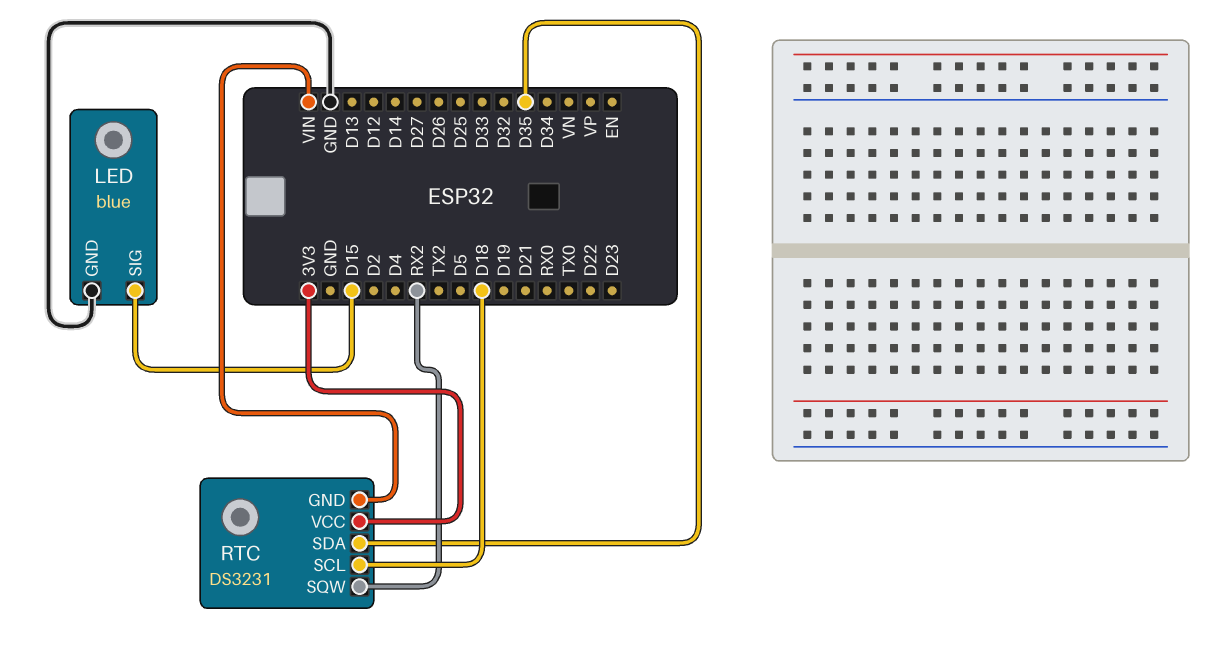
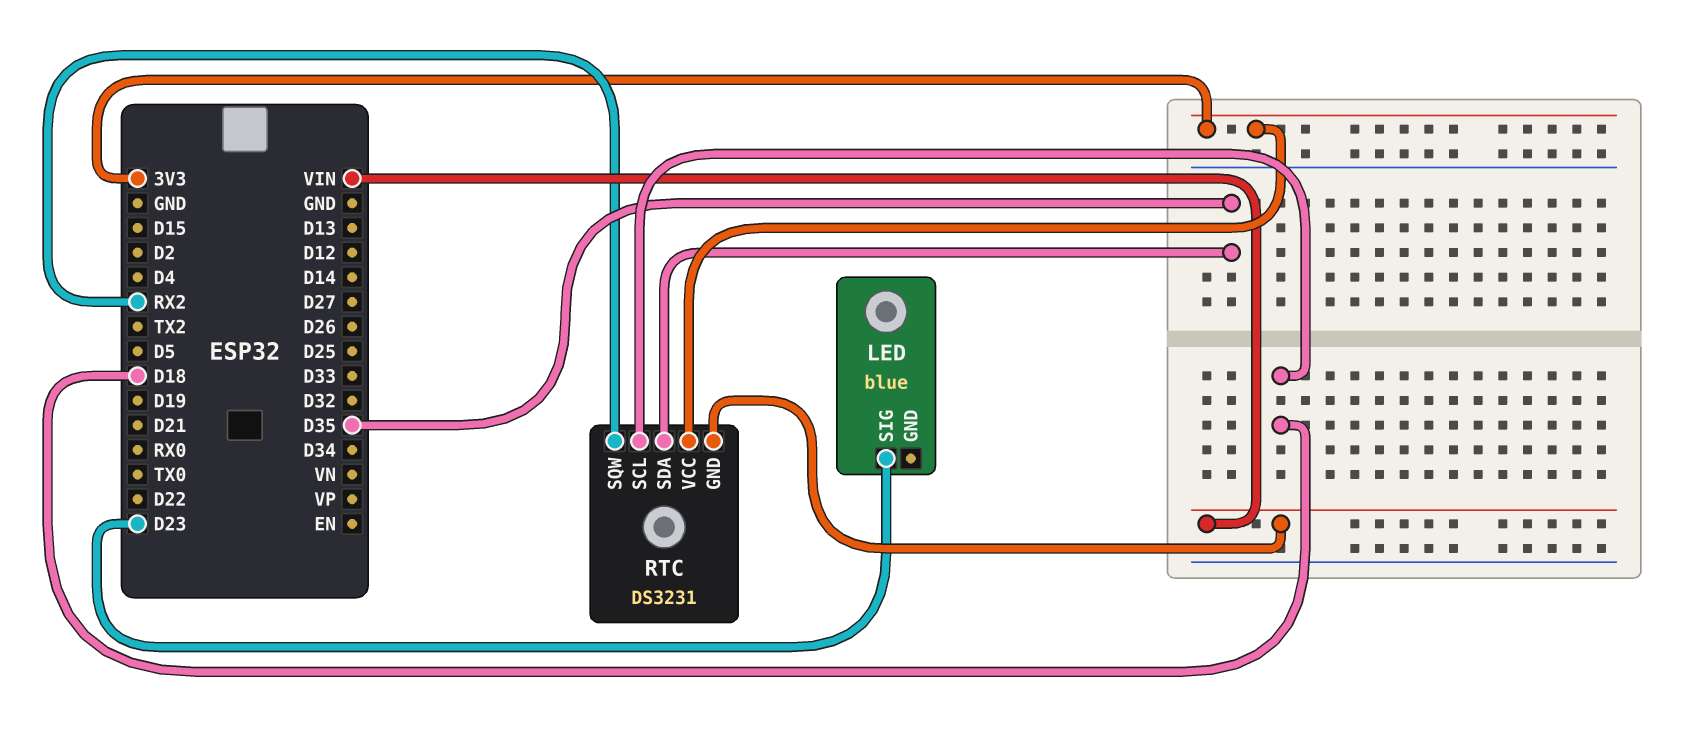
LED pin GND: GND -> none
LED pin SIG: D15 -> D23

